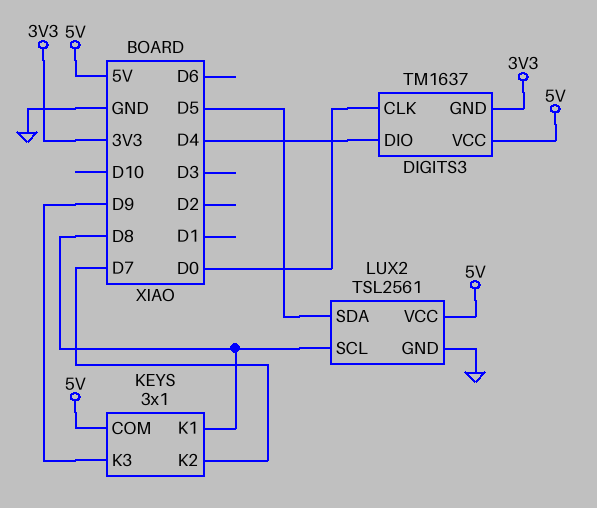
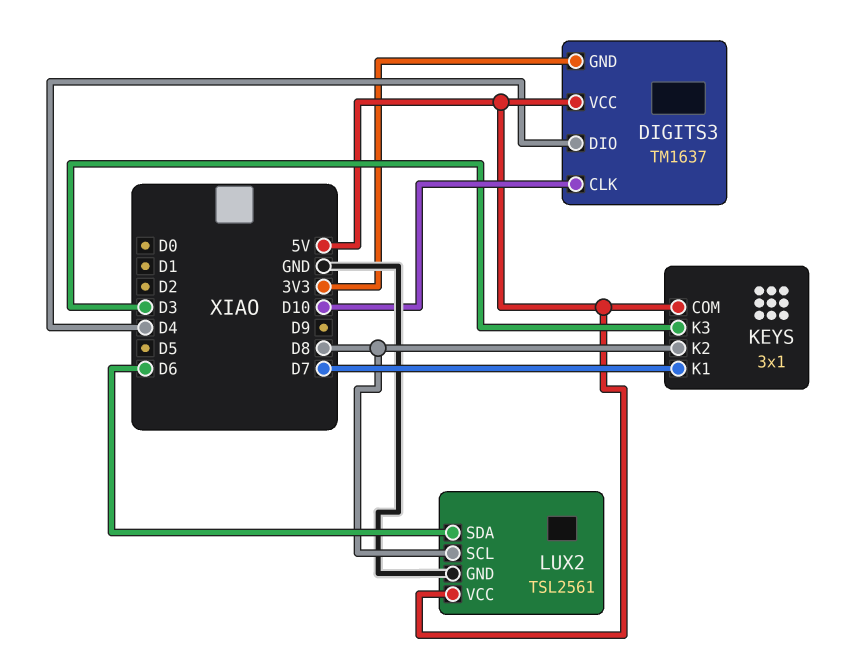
DIGITS3 pin CLK: D0 -> D10
KEYS pin K1: D8 -> D7
KEYS pin K2: D7 -> D8
KEYS pin K3: D9 -> D3
LUX2 pin SDA: D5 -> D6

